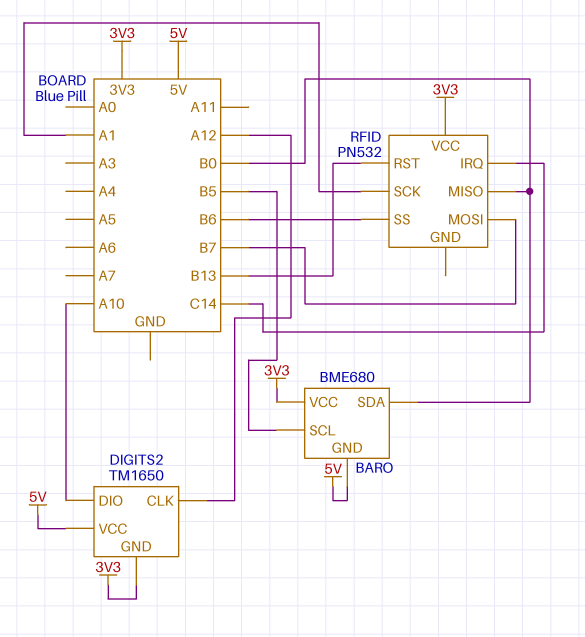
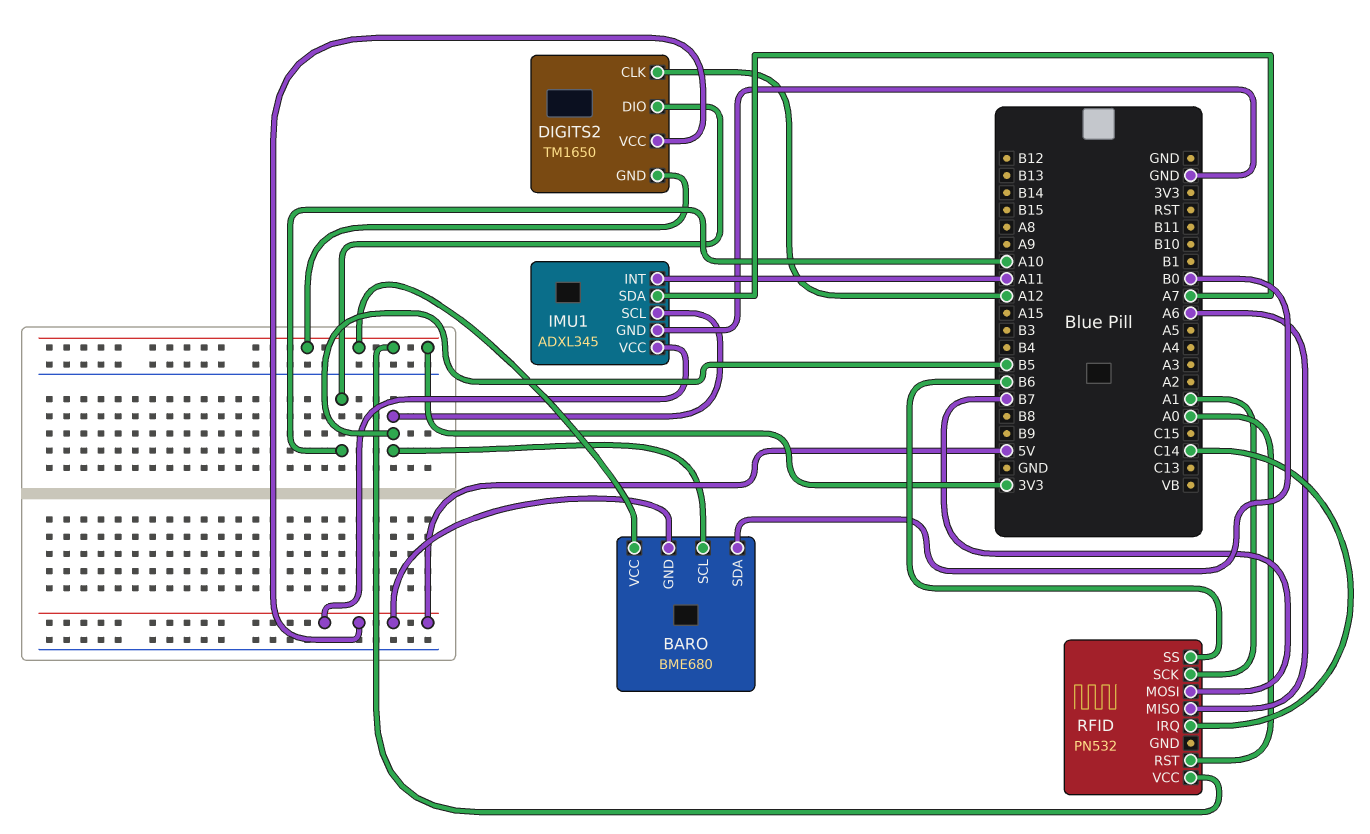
IMU1: none -> ADXL345
IMU1 pin GND: none -> GND
IMU1 pin INT: none -> A11
IMU1 pin SCL: none -> B5
IMU1 pin SDA: none -> A7
IMU1 pin VCC: none -> 5V
RFID pin MISO: B0 -> A6
RFID pin RST: B13 -> A0

